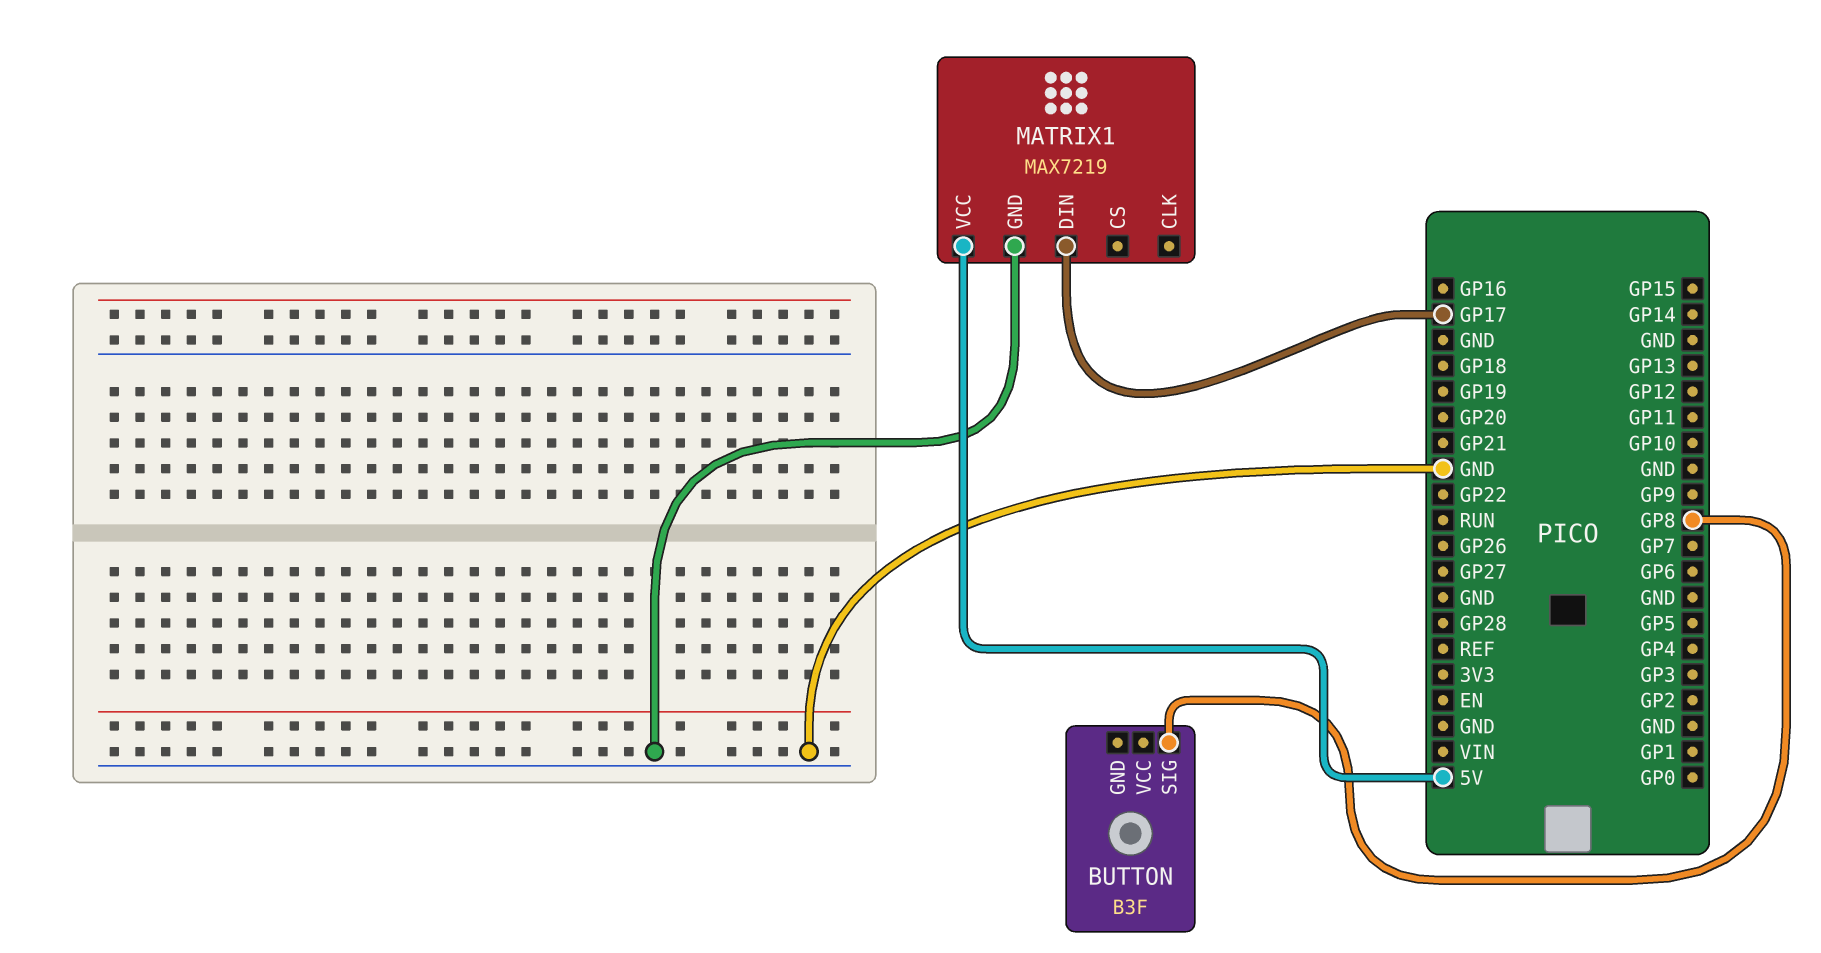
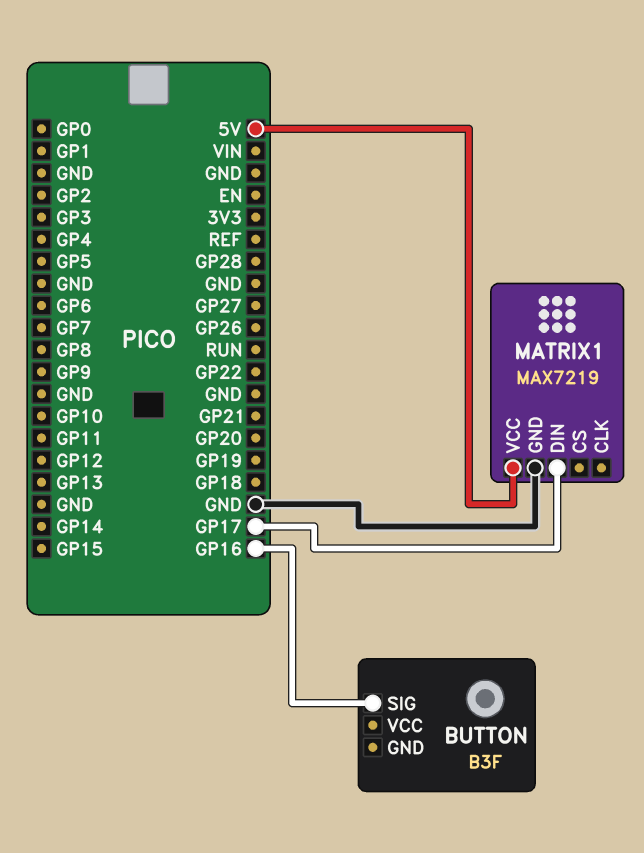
BUTTON pin SIG: GP8 -> GP16

